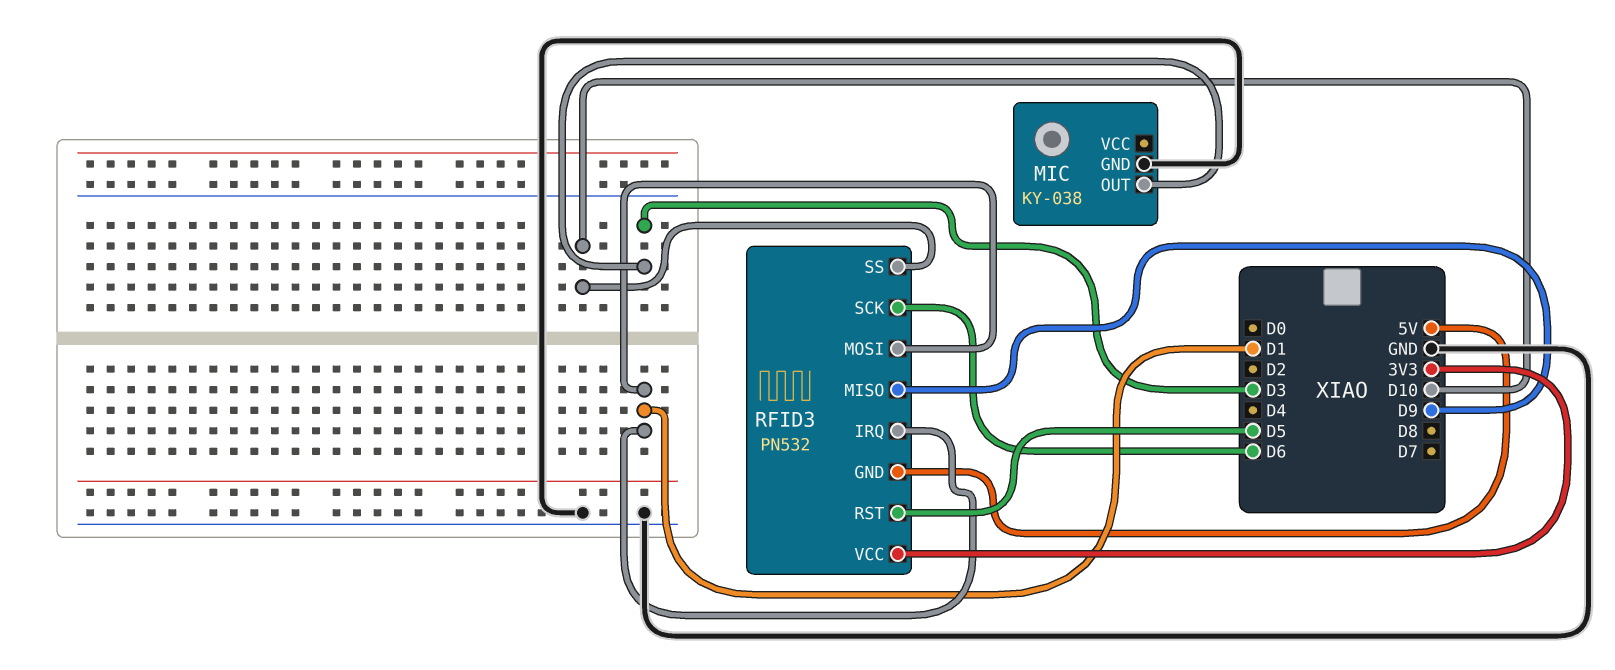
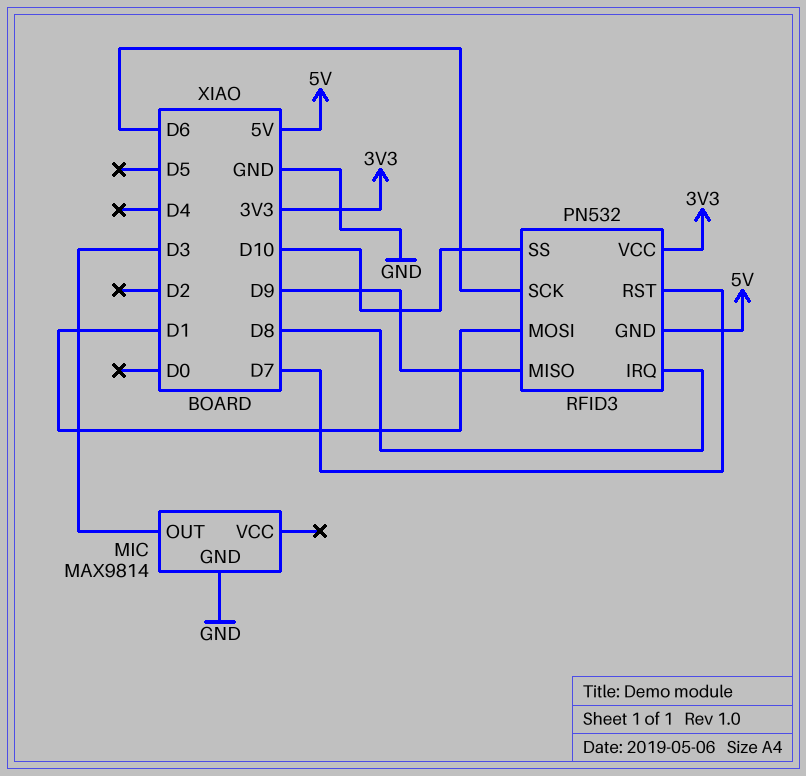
MIC: KY-038 -> MAX9814
RFID3 pin IRQ: D1 -> D8
RFID3 pin RST: D5 -> D7

